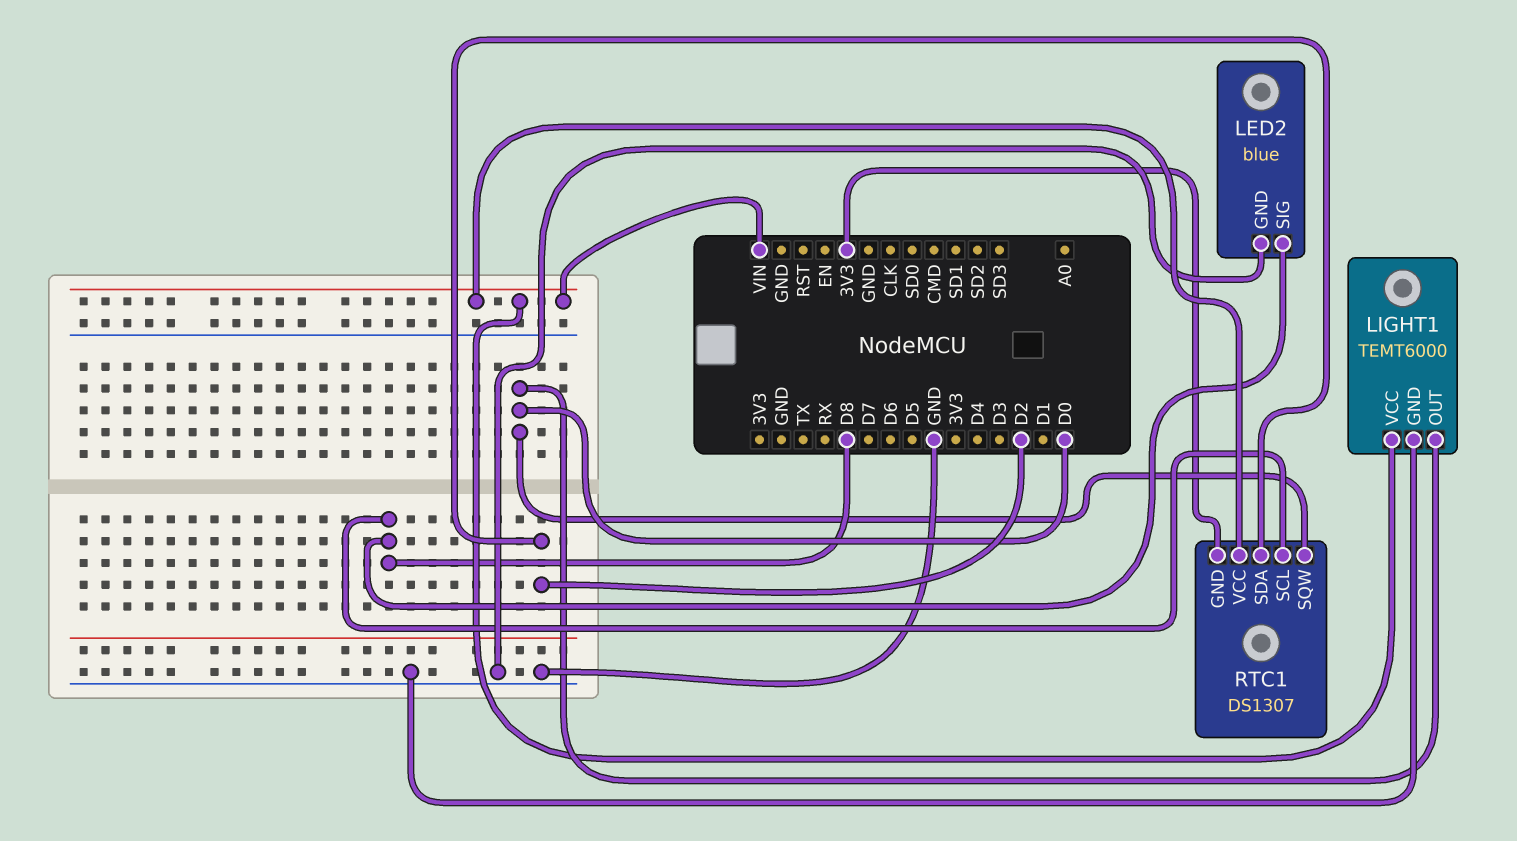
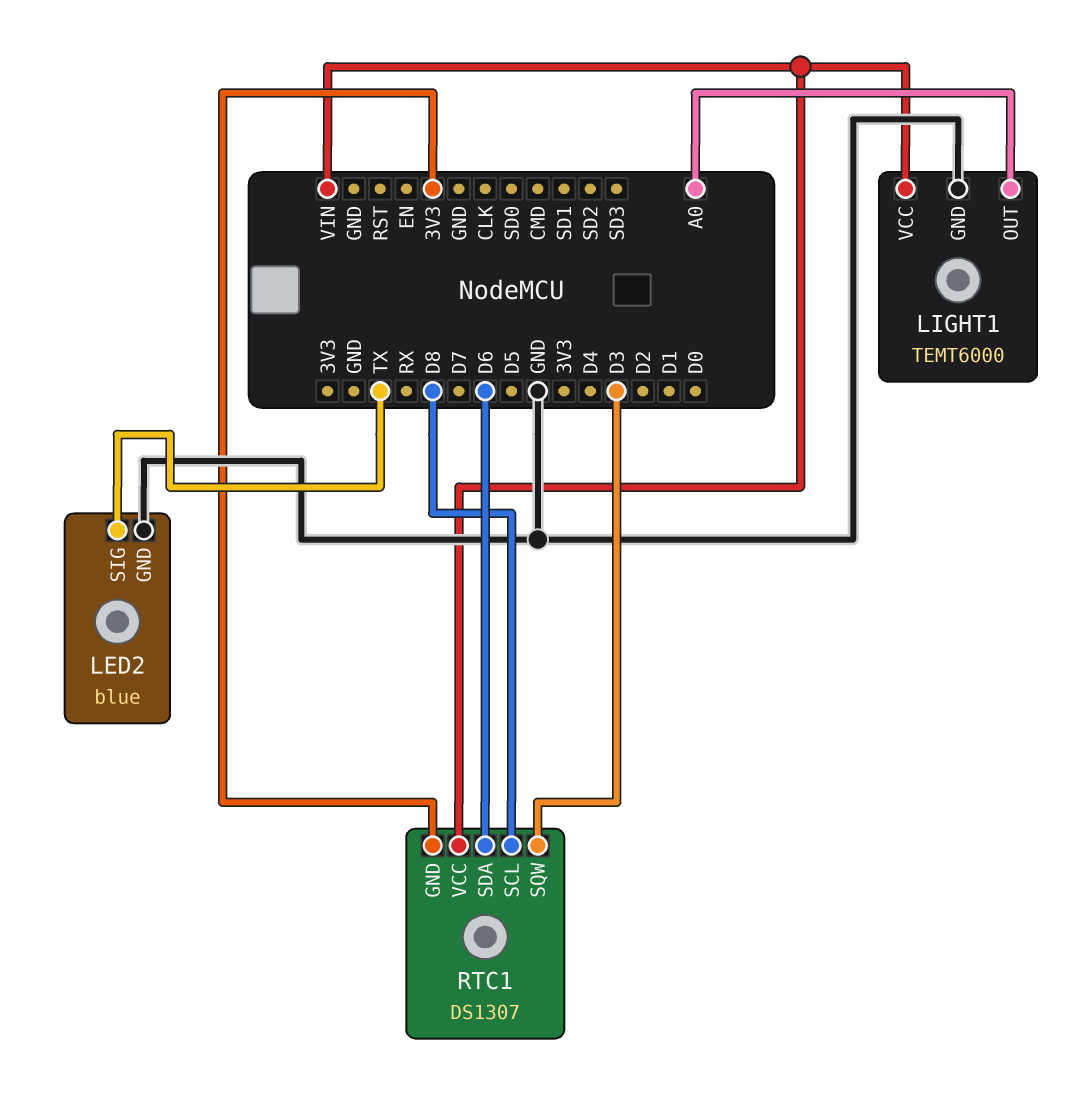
LED2 pin SIG: D8 -> TX
LIGHT1 pin OUT: D0 -> A0
RTC1 pin SDA: D2 -> D6
RTC1 pin SQW: D0 -> D3

